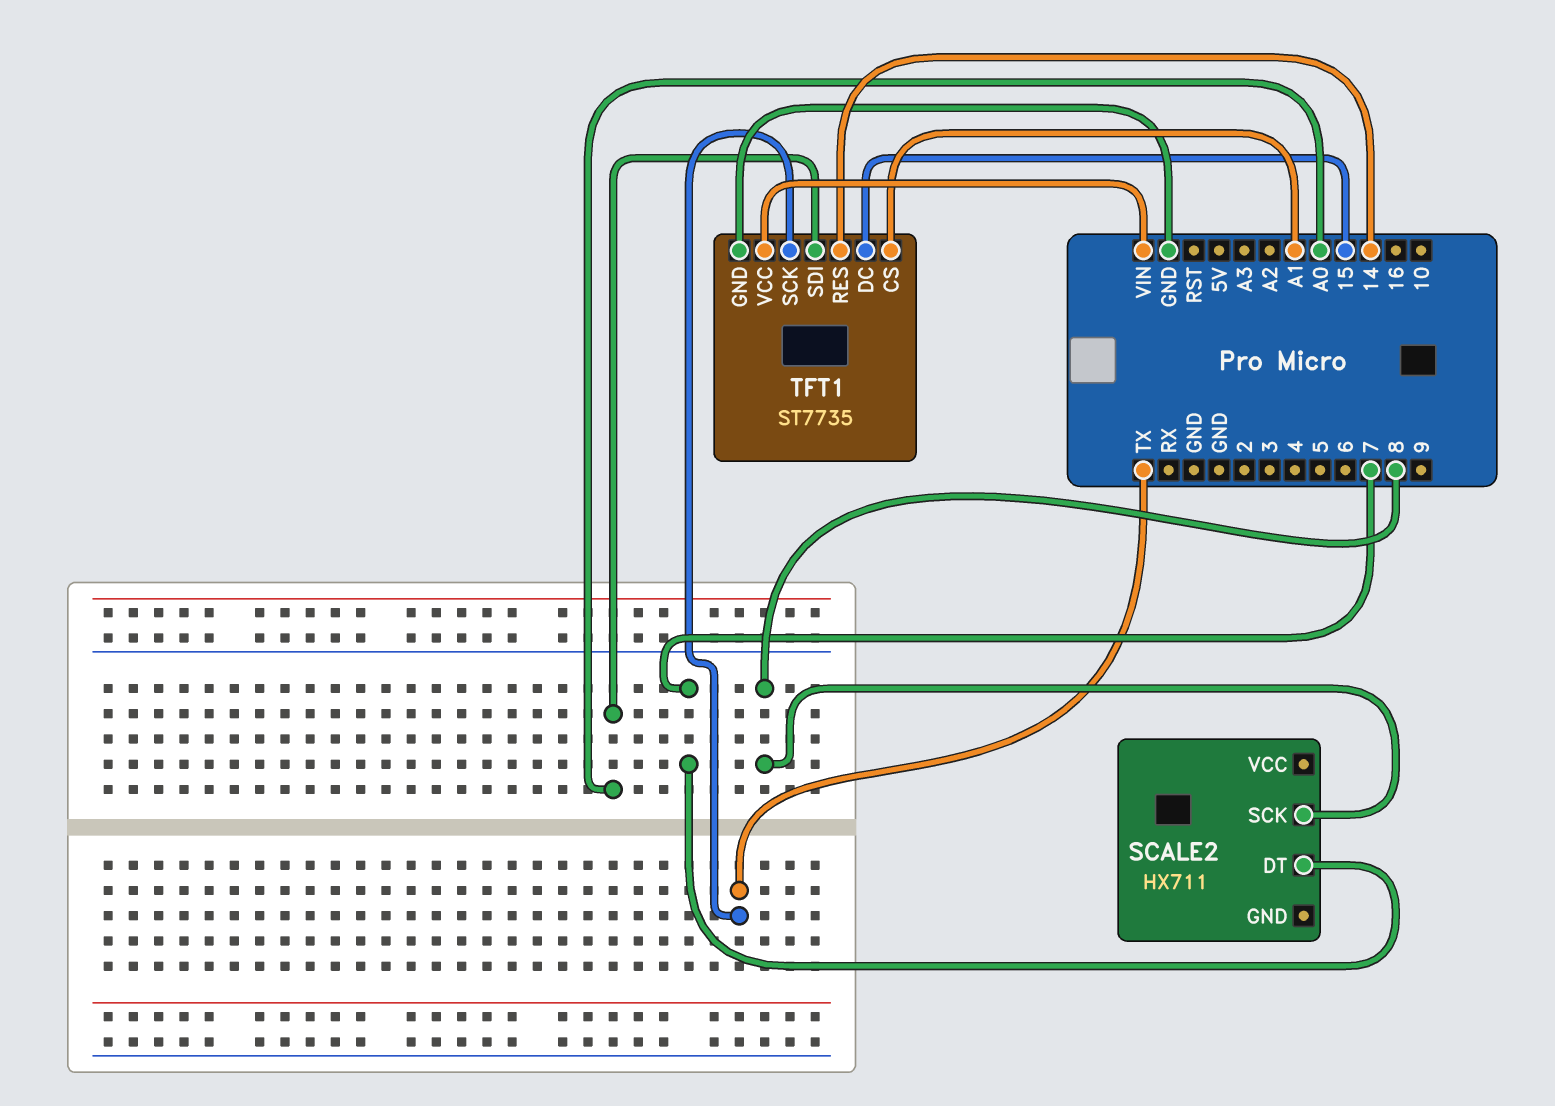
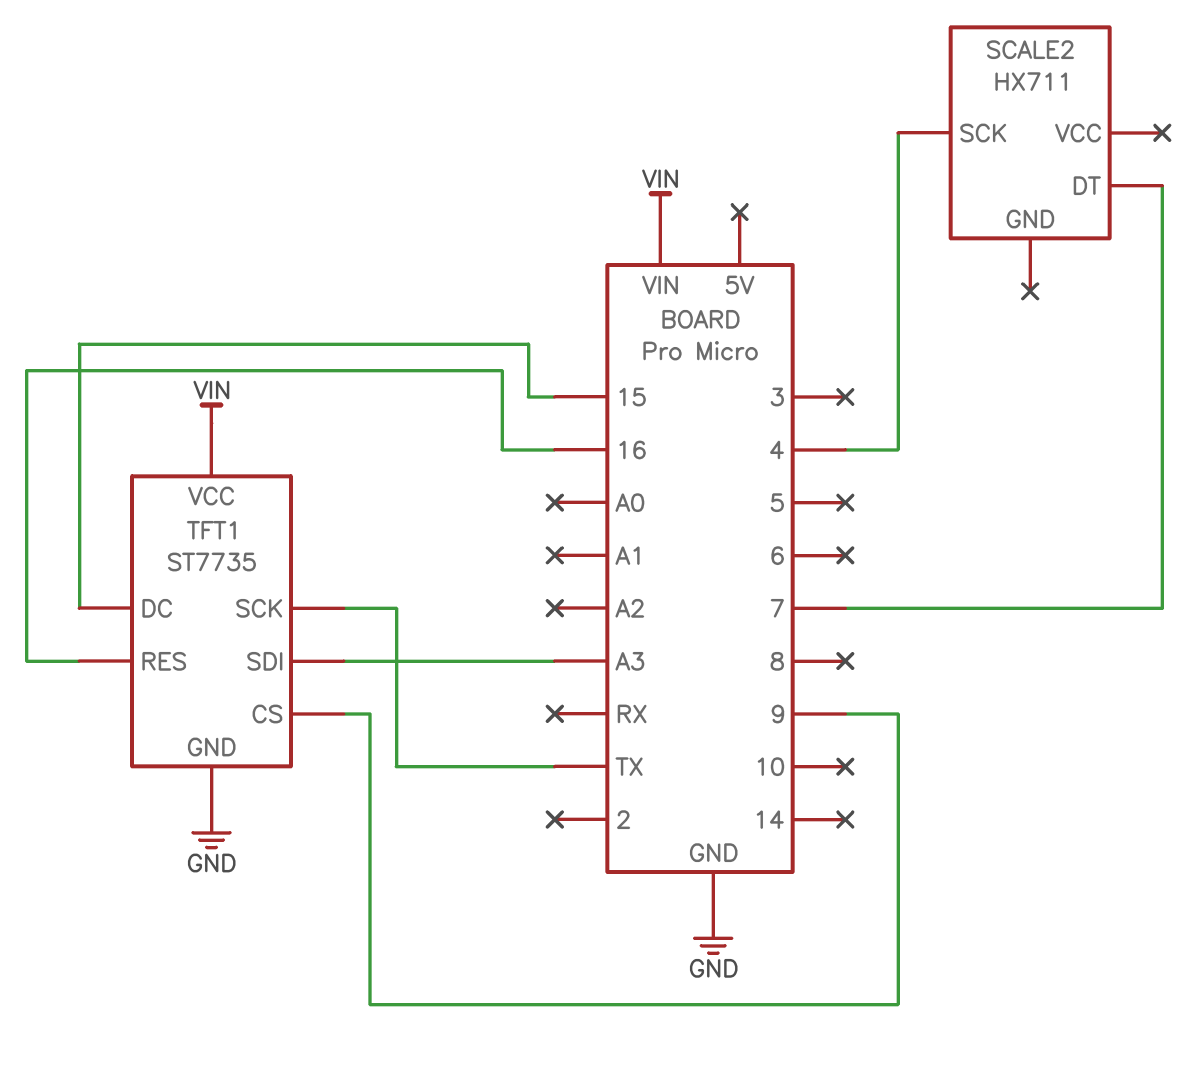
SCALE2 pin SCK: 8 -> 4
TFT1 pin CS: A1 -> 9
TFT1 pin RES: 14 -> 16
TFT1 pin SDI: A0 -> A3

